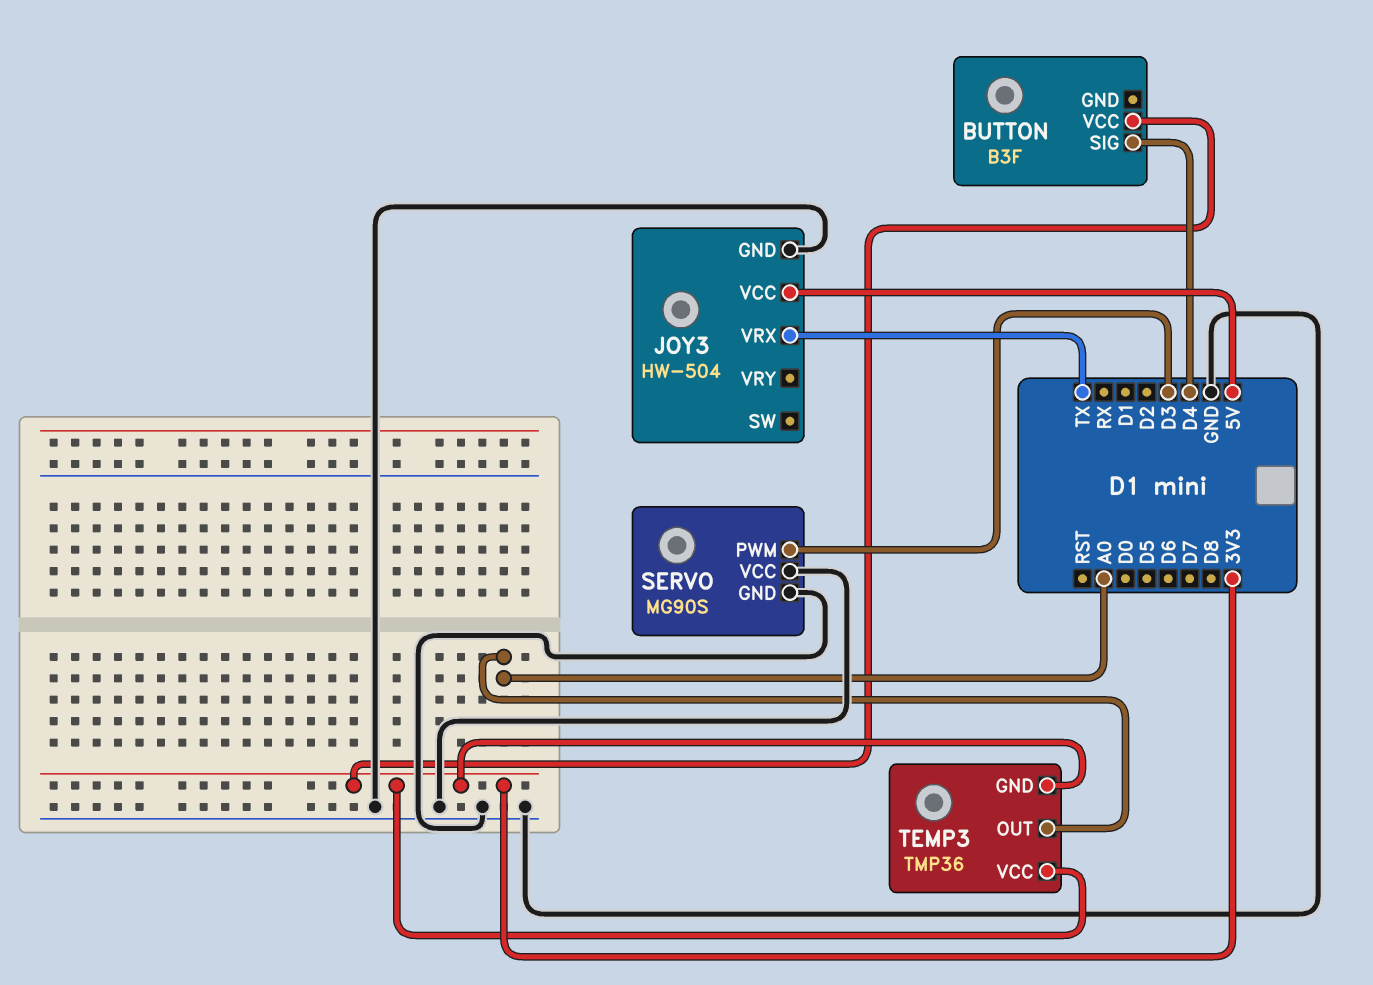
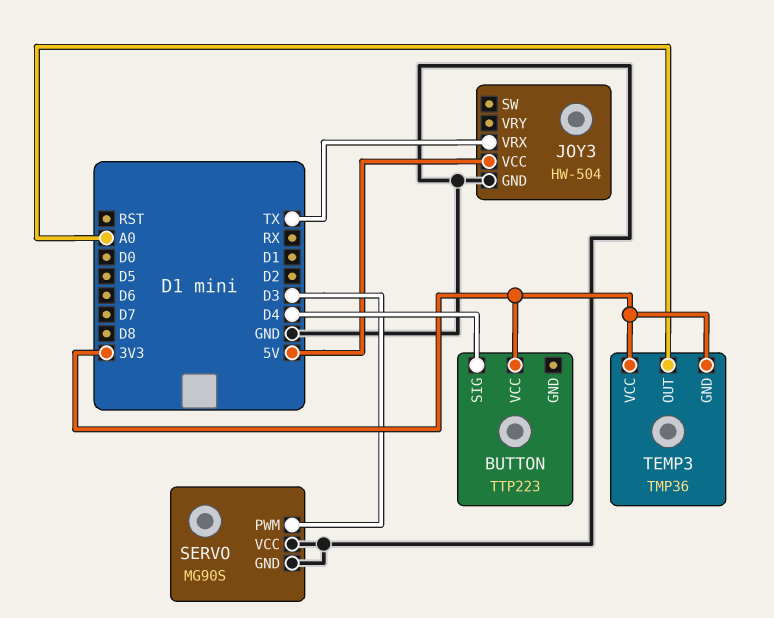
BUTTON: B3F -> TTP223

